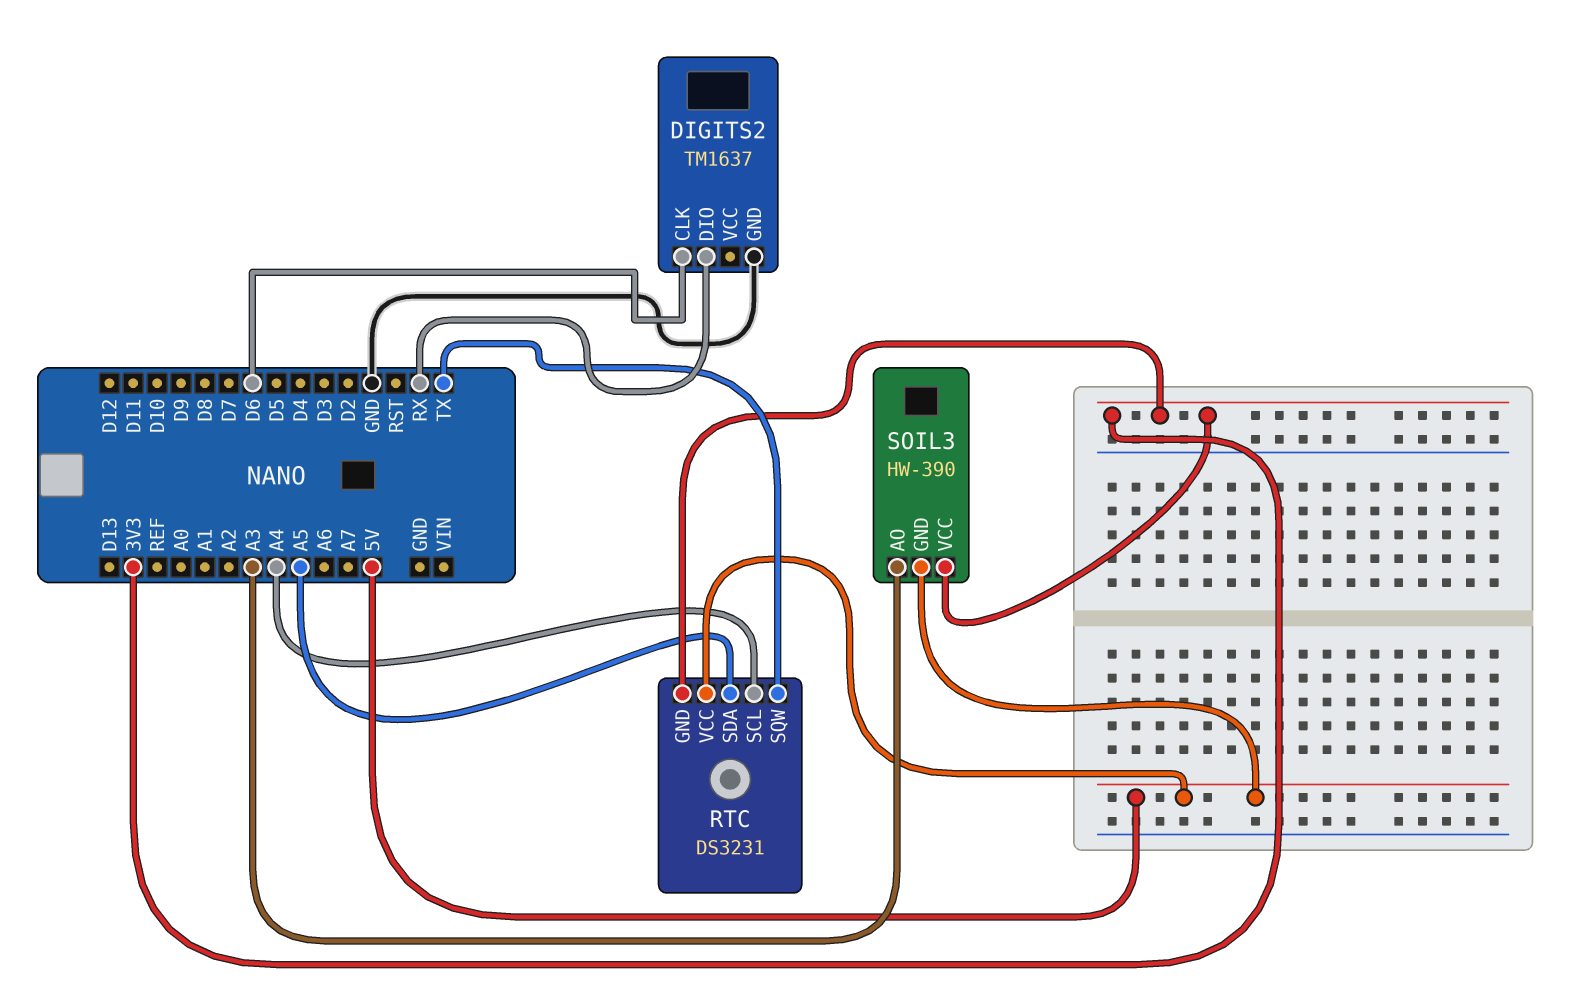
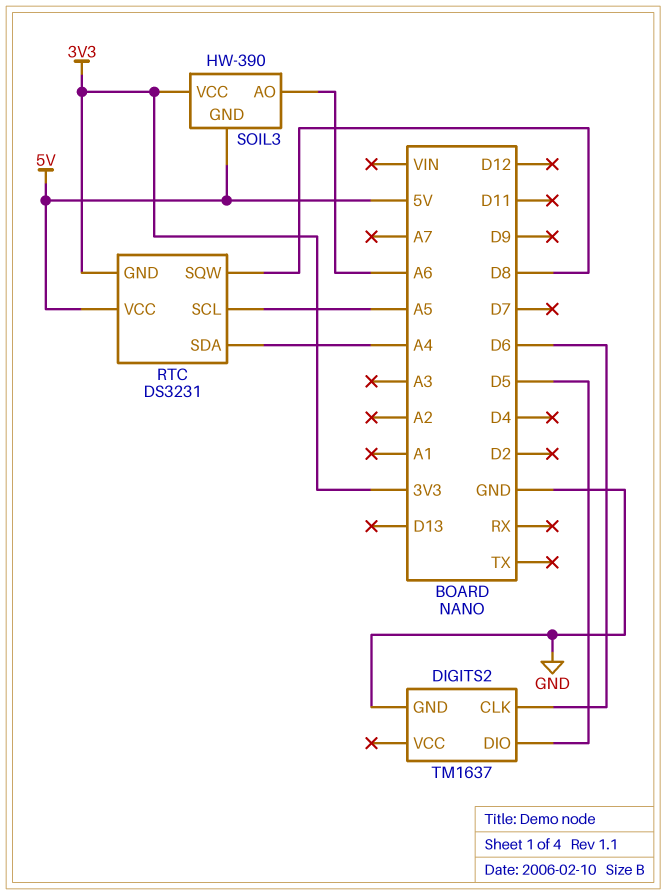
DIGITS2 pin DIO: RX -> D5
RTC pin SCL: A4 -> A5
RTC pin SDA: A5 -> A4
RTC pin SQW: TX -> D8
SOIL3 pin AO: A3 -> A6

